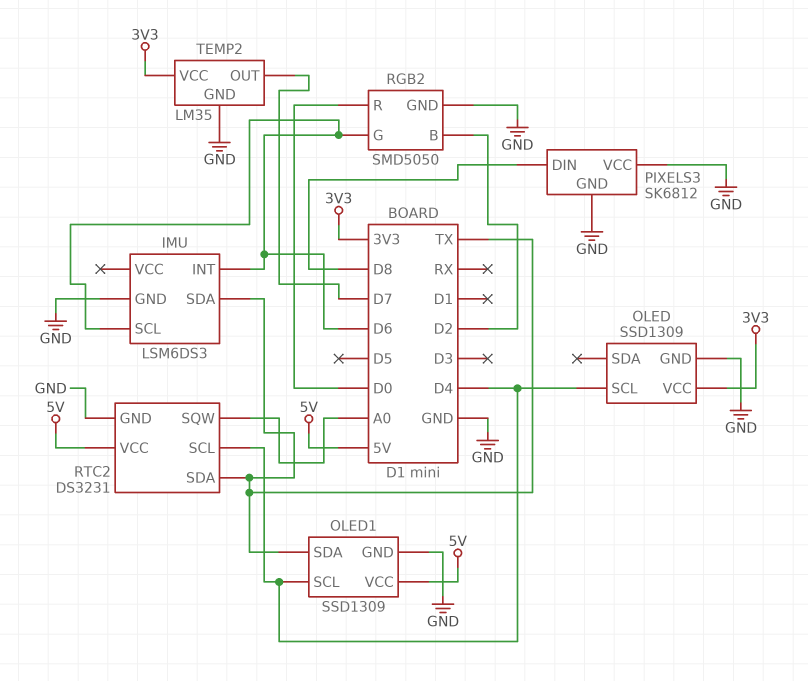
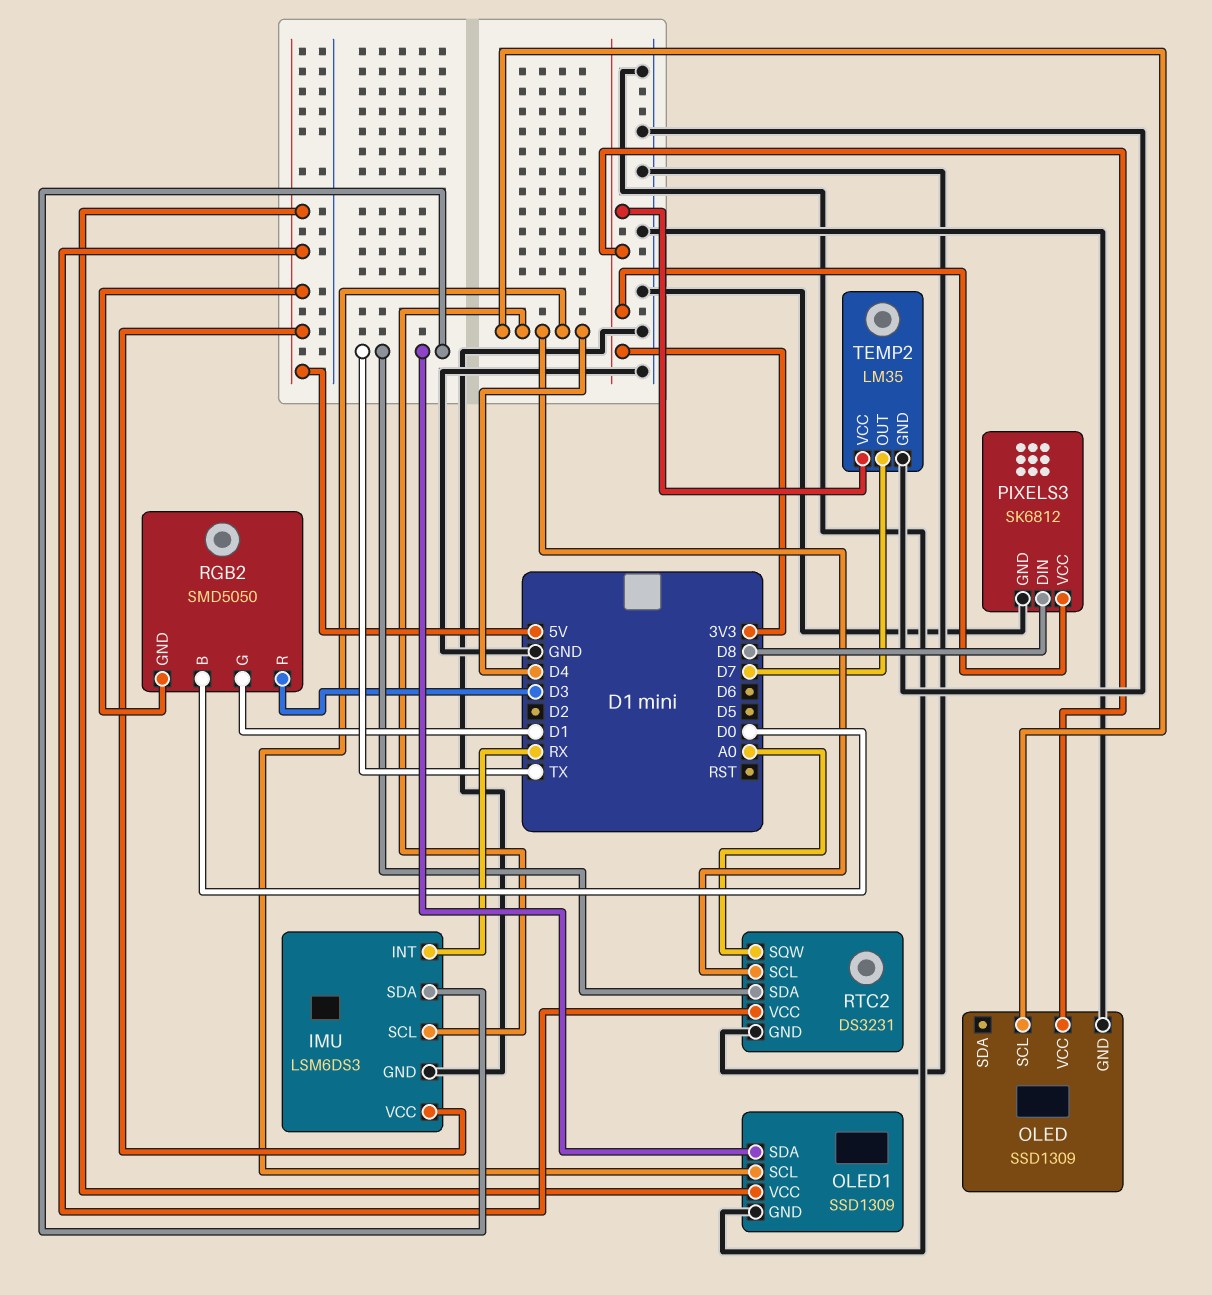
IMU pin INT: D6 -> RX
IMU pin SCL: D6 -> D4
IMU pin VCC: none -> 5V
PIXELS3 pin VCC: GND -> 3V3
RGB2 pin B: D2 -> D0
RGB2 pin G: D6 -> D1
RGB2 pin GND: GND -> 5V
RGB2 pin R: D0 -> D3

